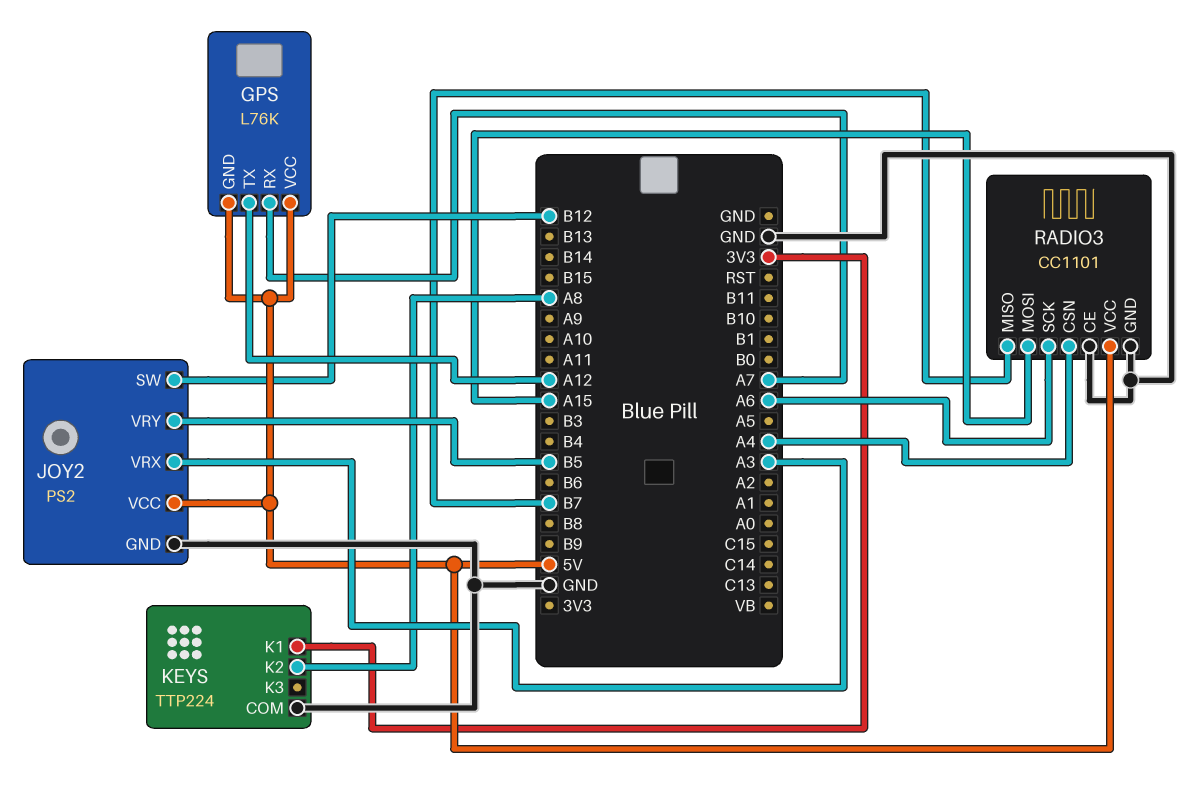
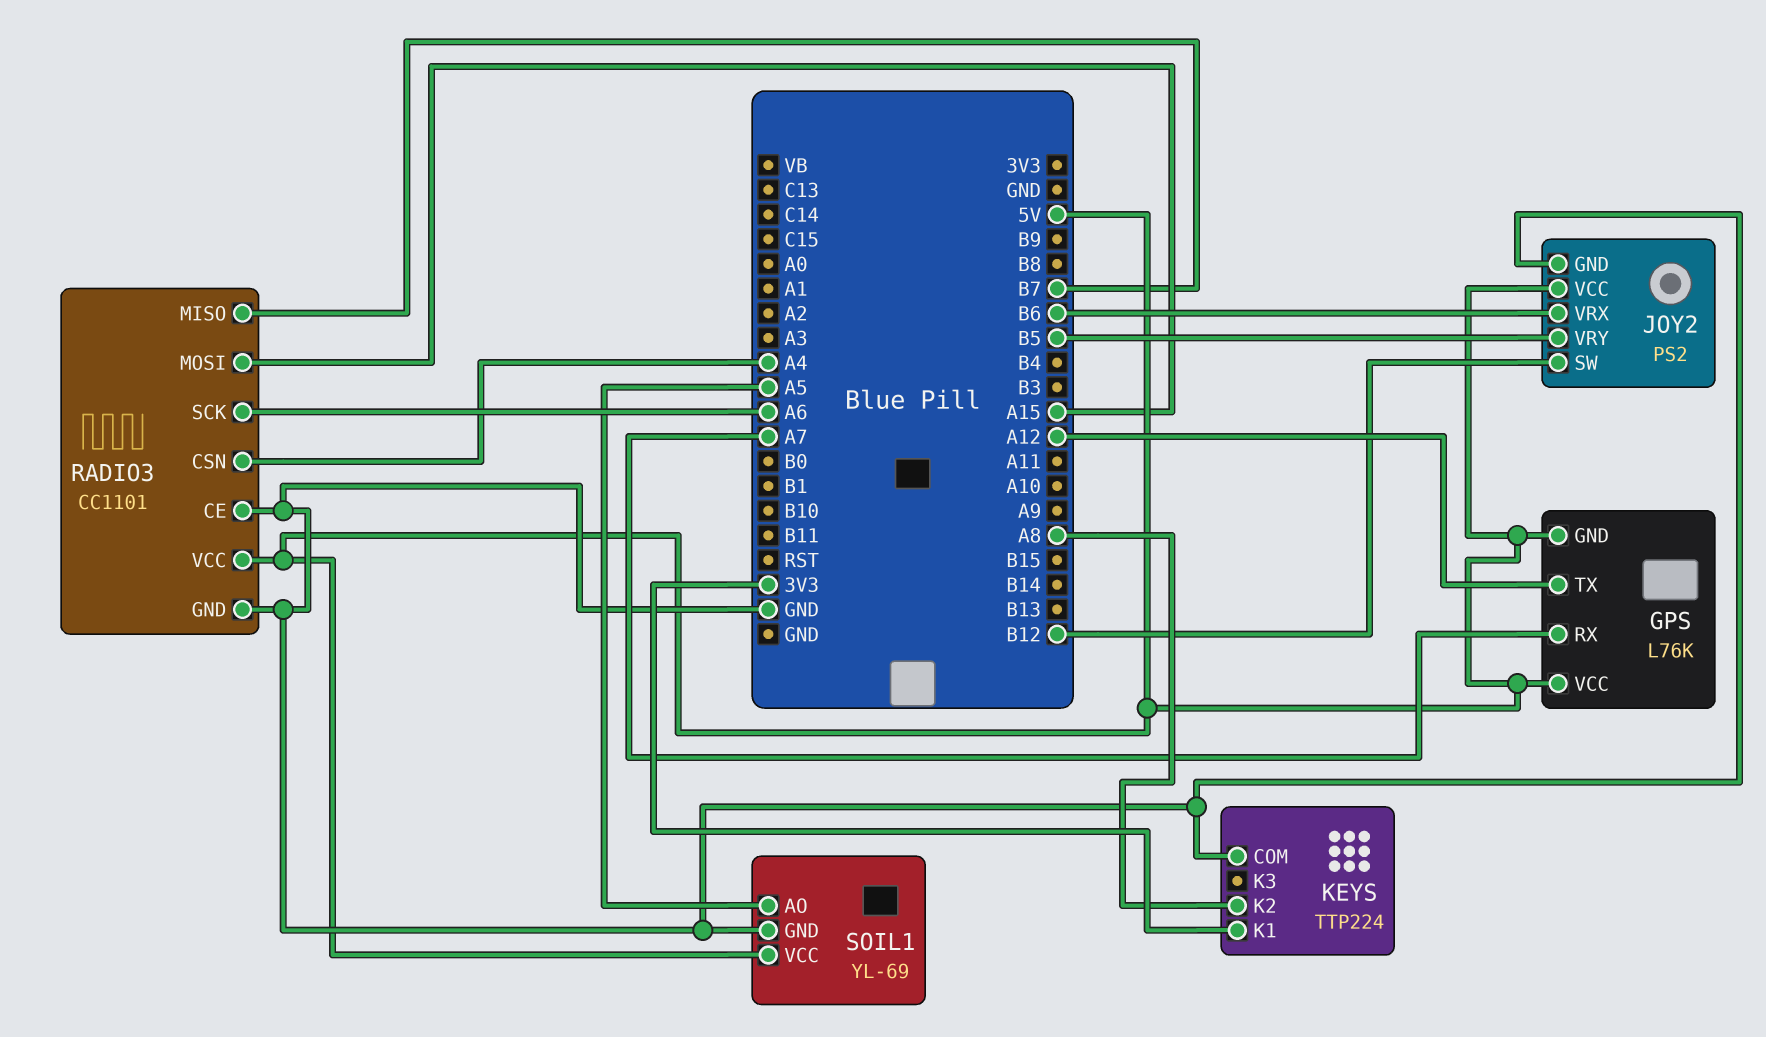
JOY2 pin VRX: A3 -> B6
SOIL1: none -> YL-69
SOIL1 pin AO: none -> A5
SOIL1 pin GND: none -> GND
SOIL1 pin VCC: none -> 5V

